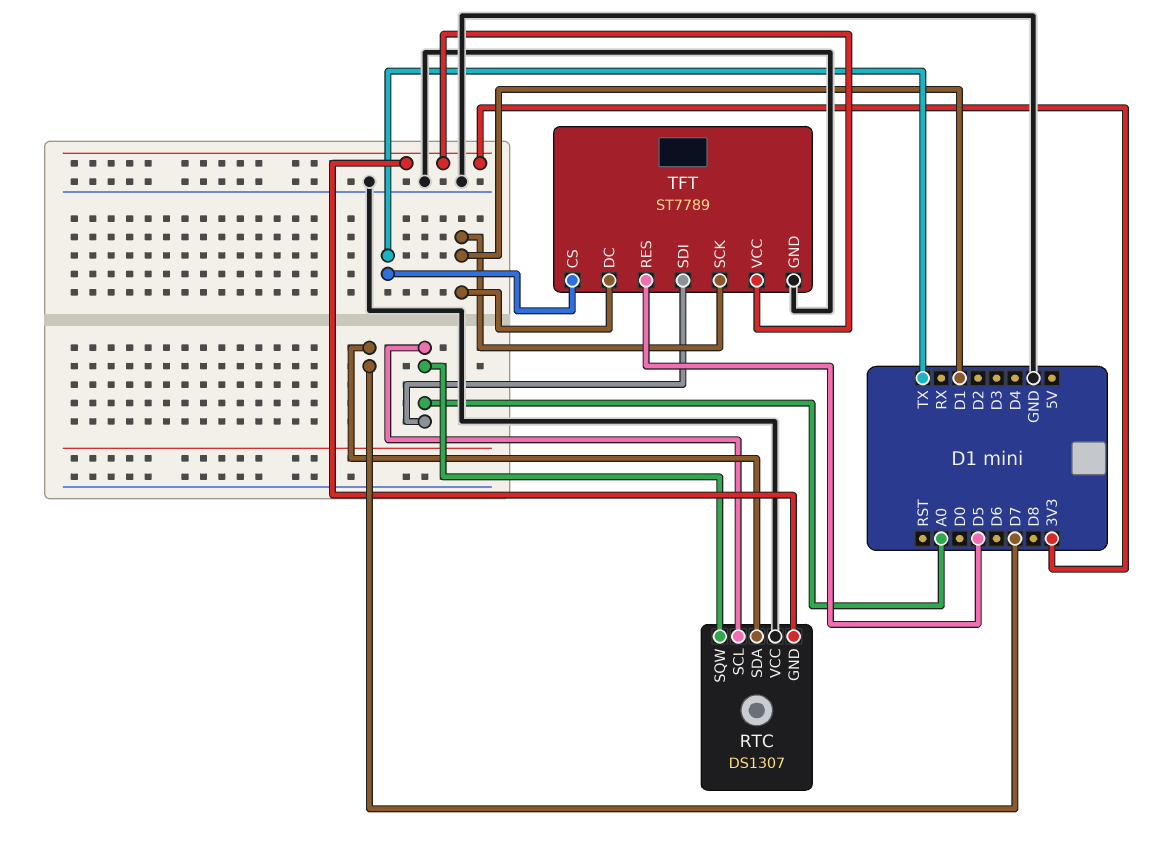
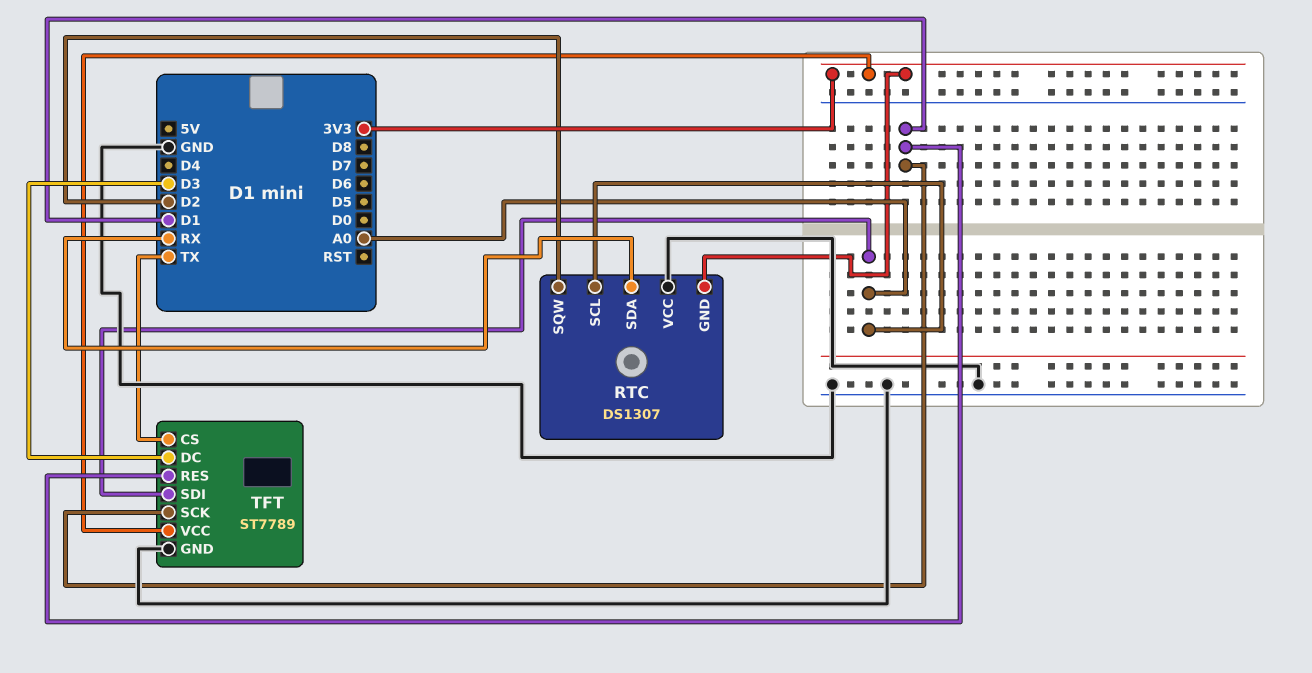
RTC pin SDA: D7 -> RX
RTC pin SQW: A0 -> D2
TFT pin DC: D1 -> D3
TFT pin RES: D5 -> D1

